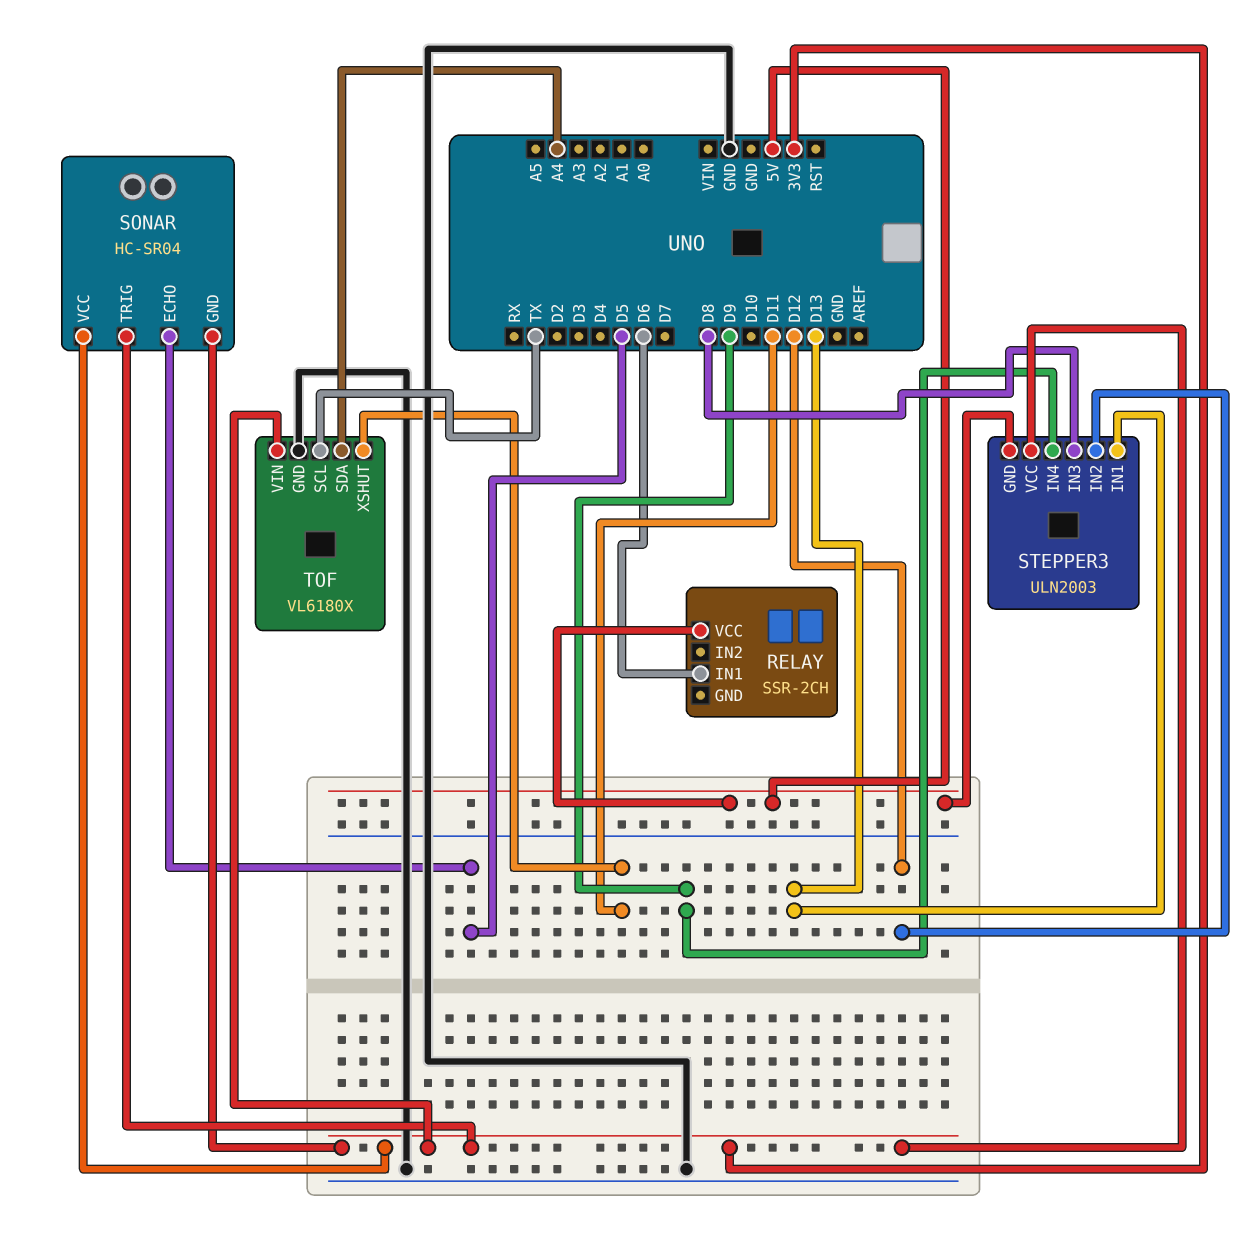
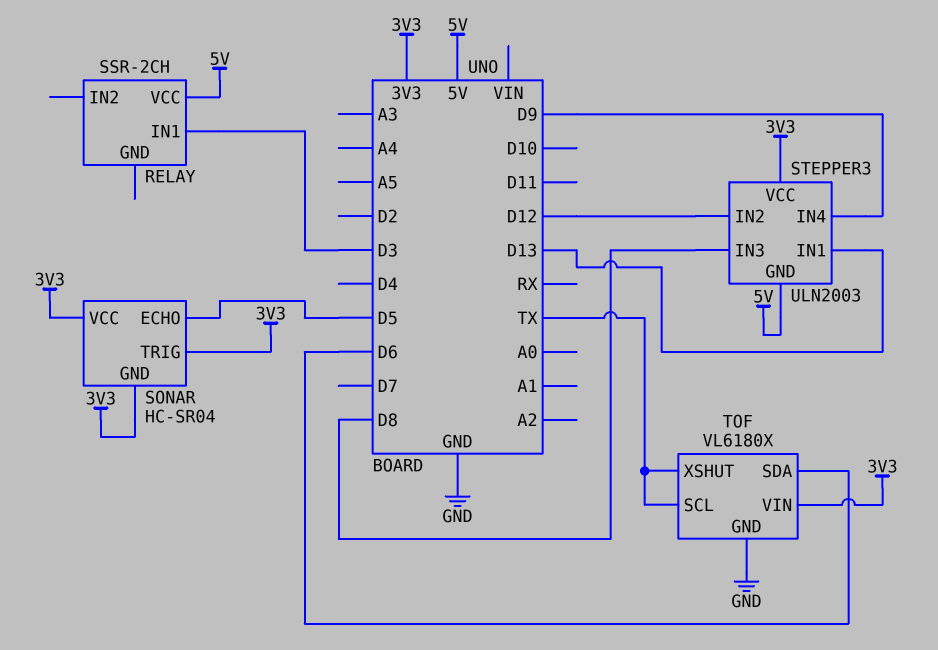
RELAY pin IN1: D6 -> D3
TOF pin SDA: A4 -> D6
TOF pin XSHUT: D11 -> TX

